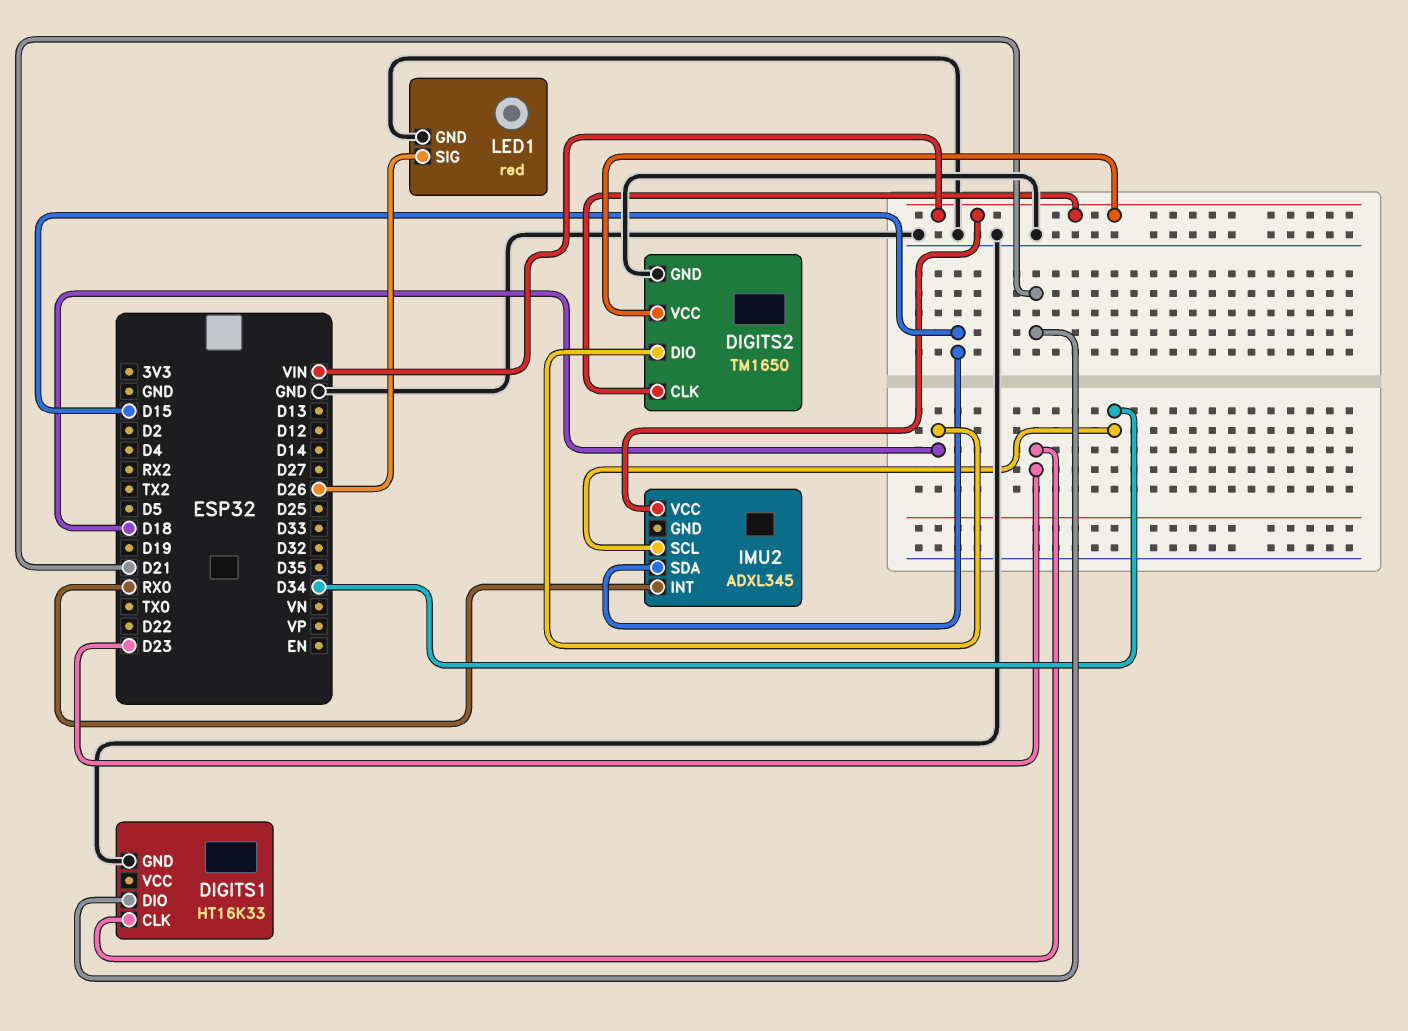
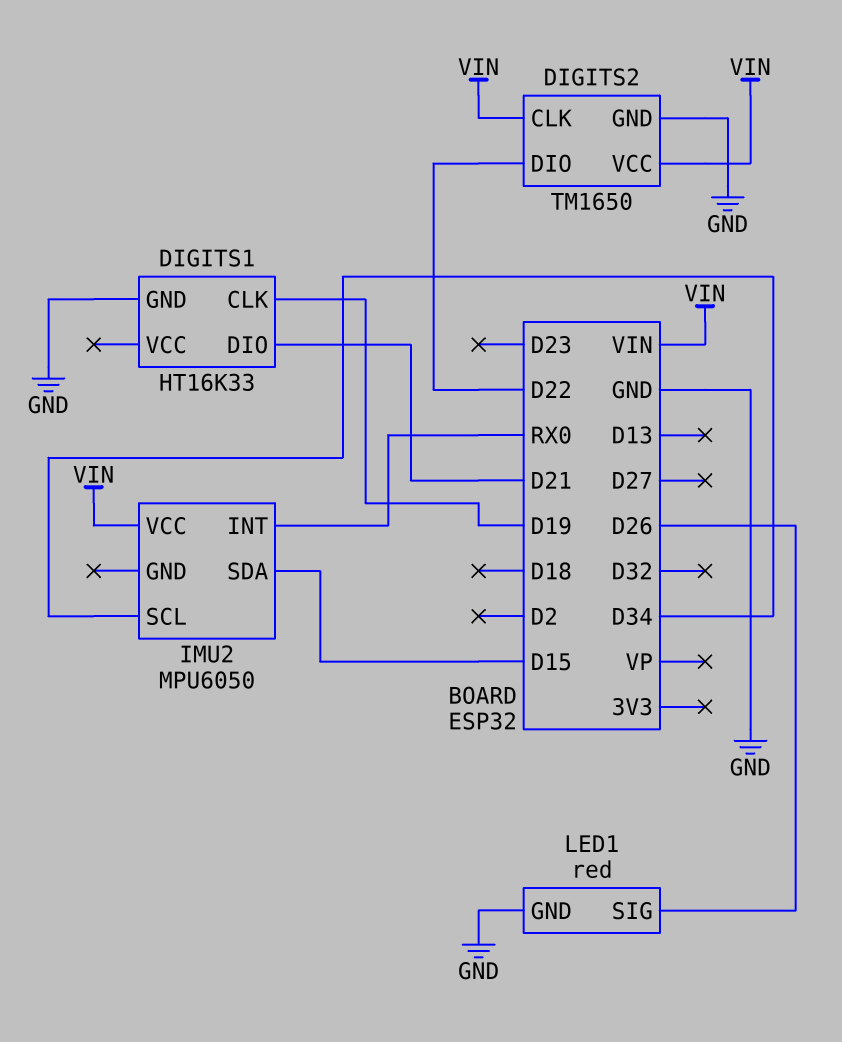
DIGITS1 pin CLK: D23 -> D19
DIGITS2 pin DIO: D18 -> D22
IMU2: ADXL345 -> MPU6050

